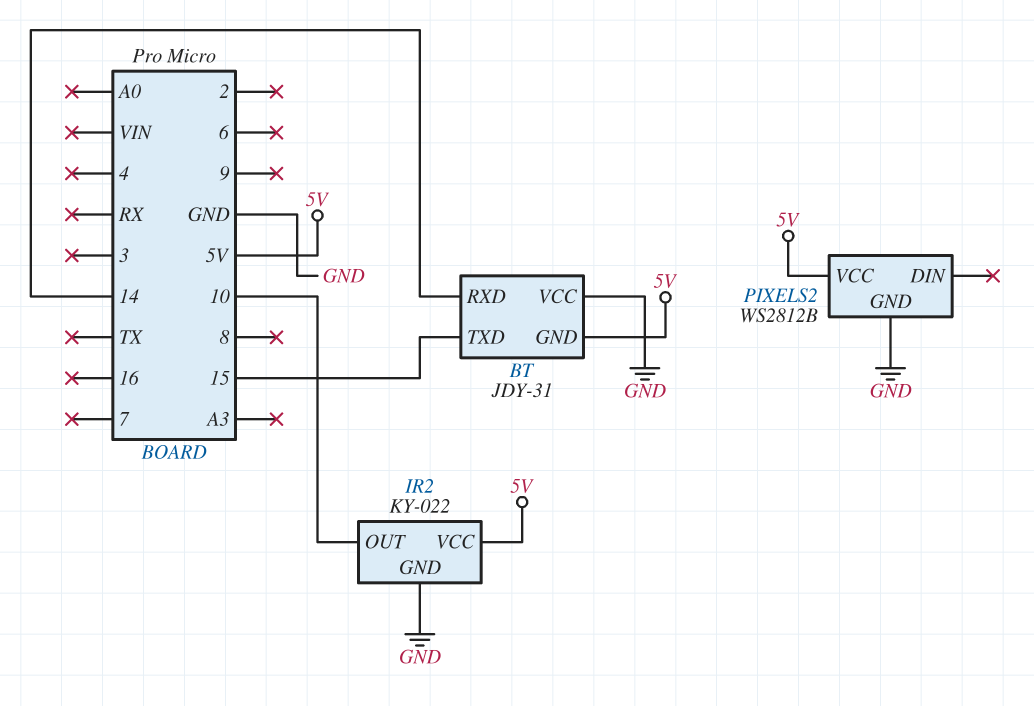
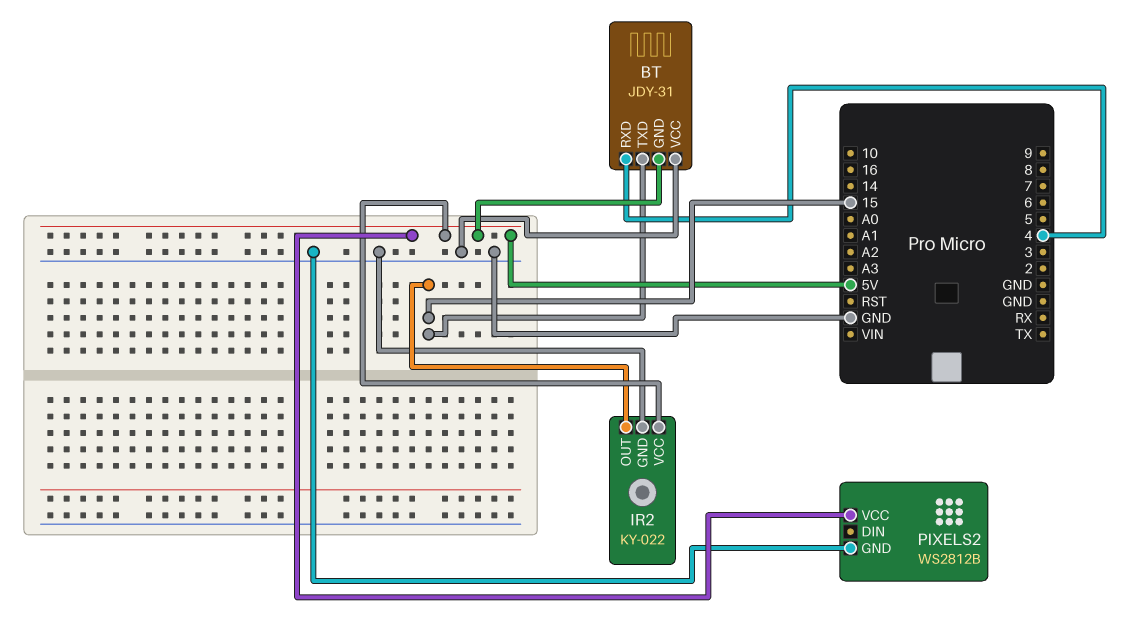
BT pin RXD: 14 -> 4
IR2 pin OUT: 10 -> 15

